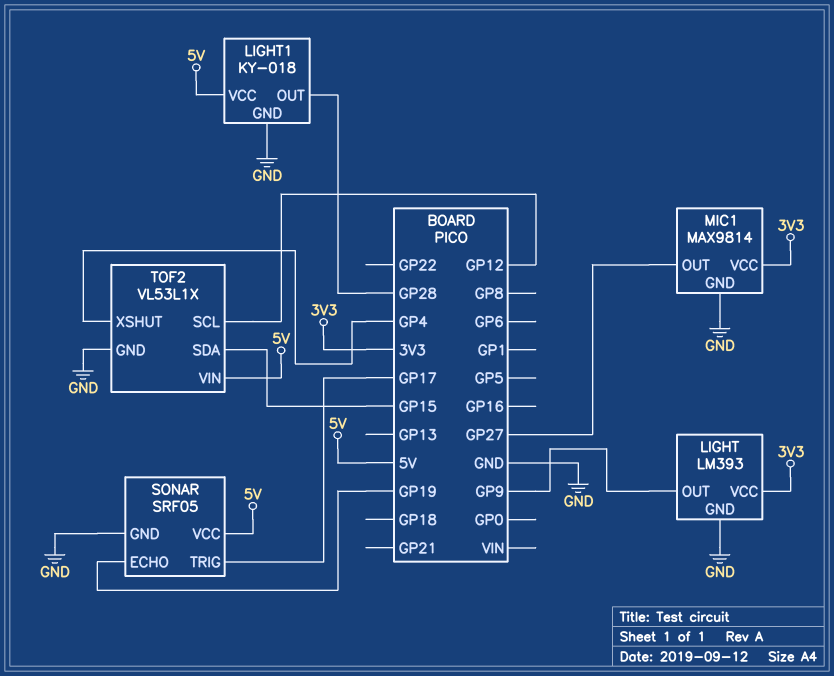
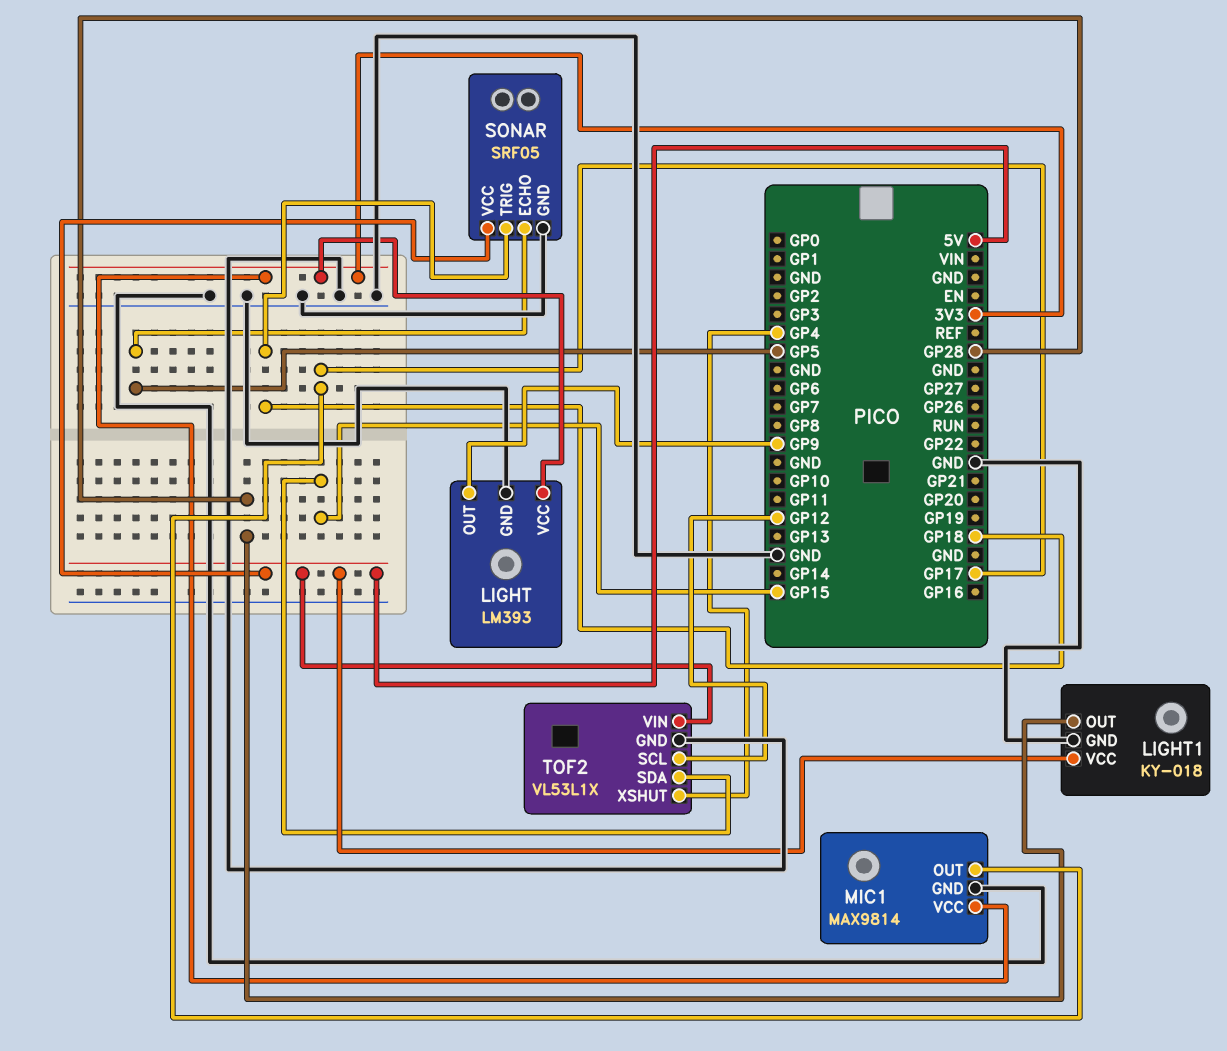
MIC1 pin OUT: GP27 -> GP17
SONAR pin ECHO: GP19 -> GP5
SONAR pin TRIG: GP17 -> GP18

